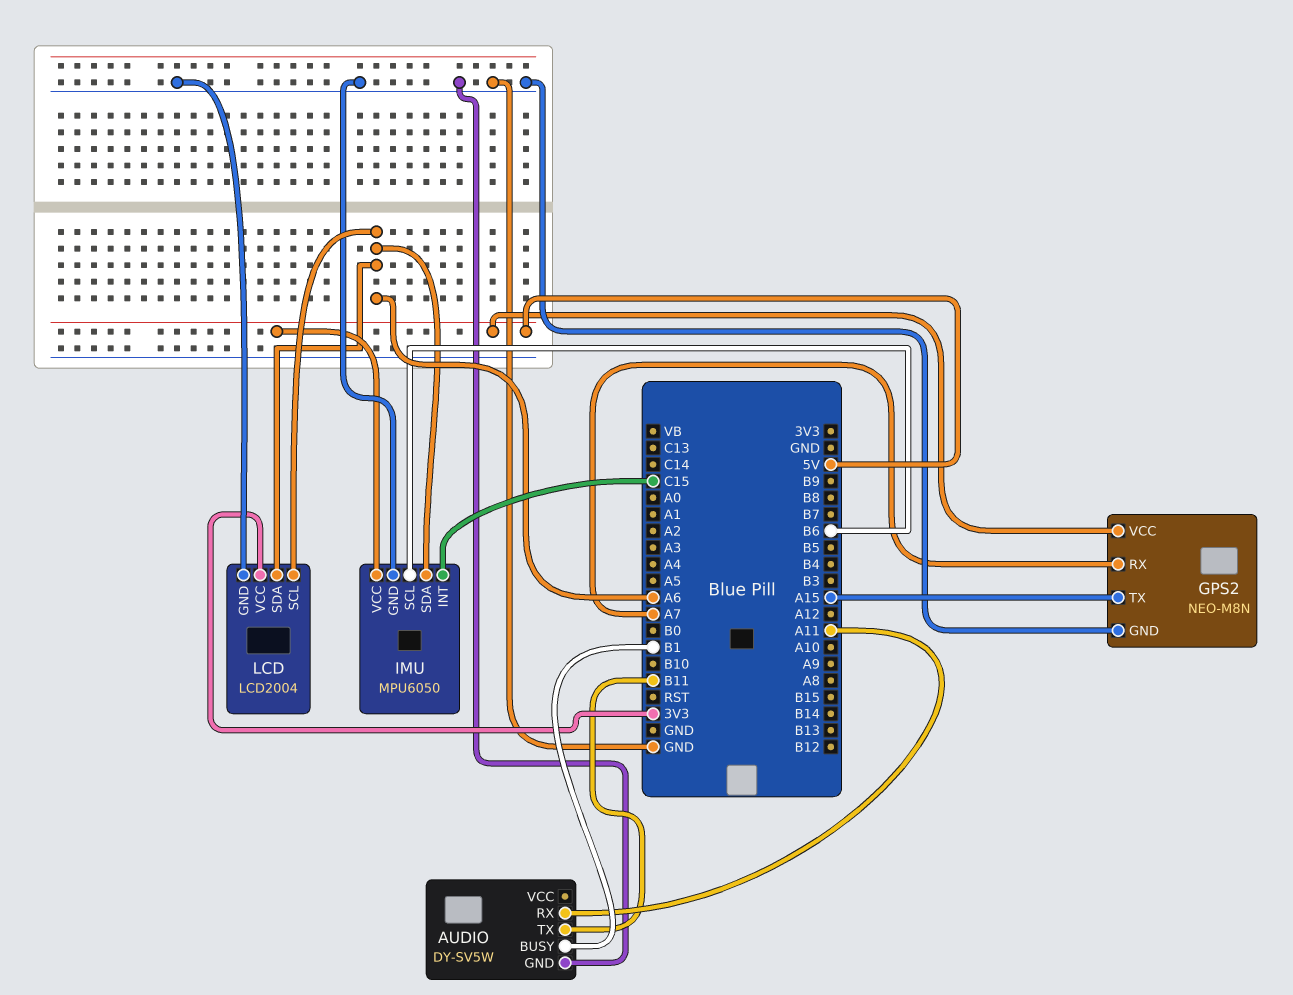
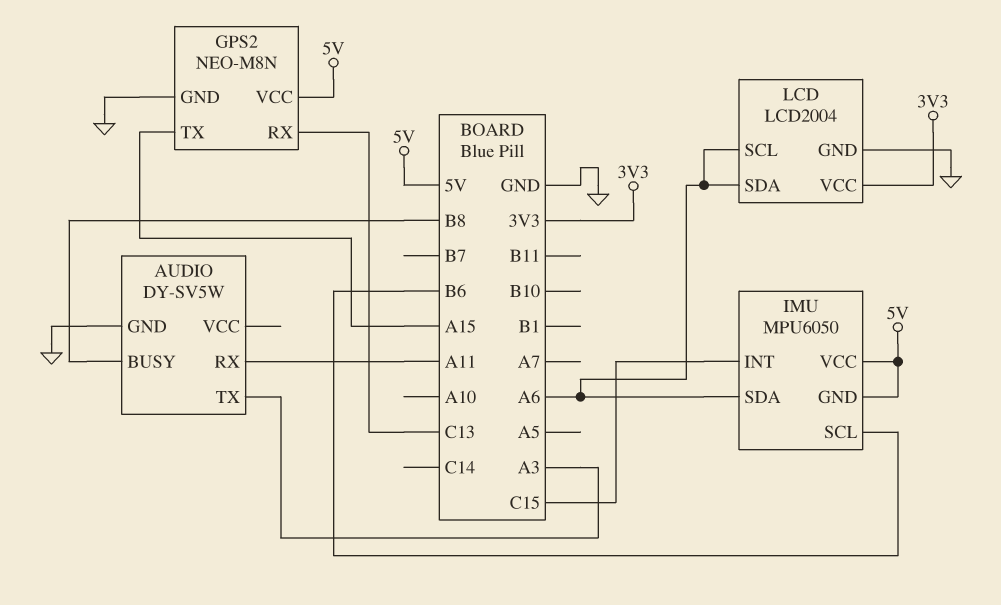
AUDIO pin BUSY: B1 -> B8
AUDIO pin TX: B11 -> A3
GPS2 pin RX: A7 -> C13
IMU pin GND: GND -> 5V

